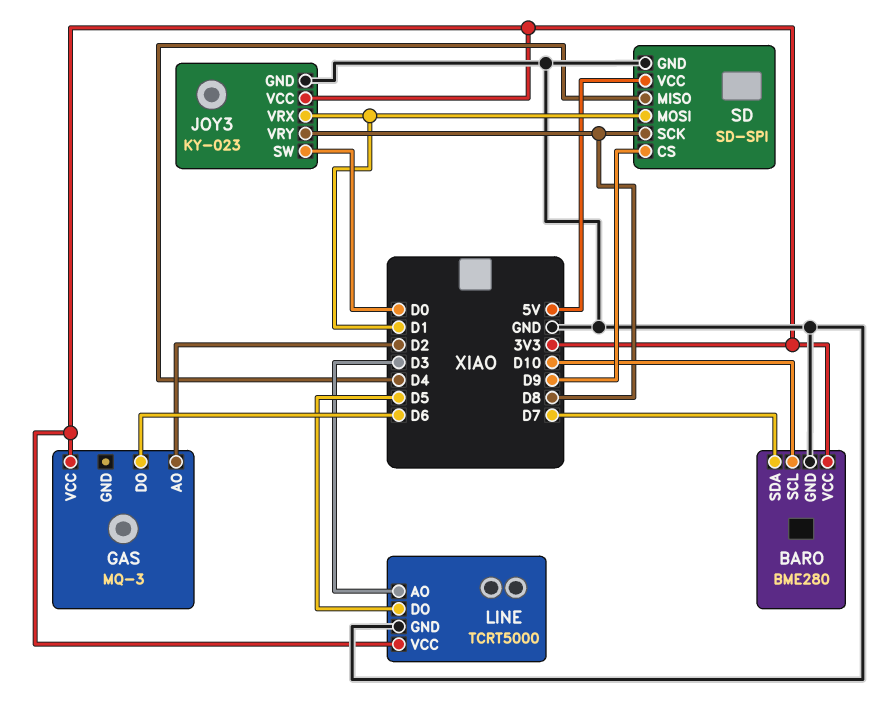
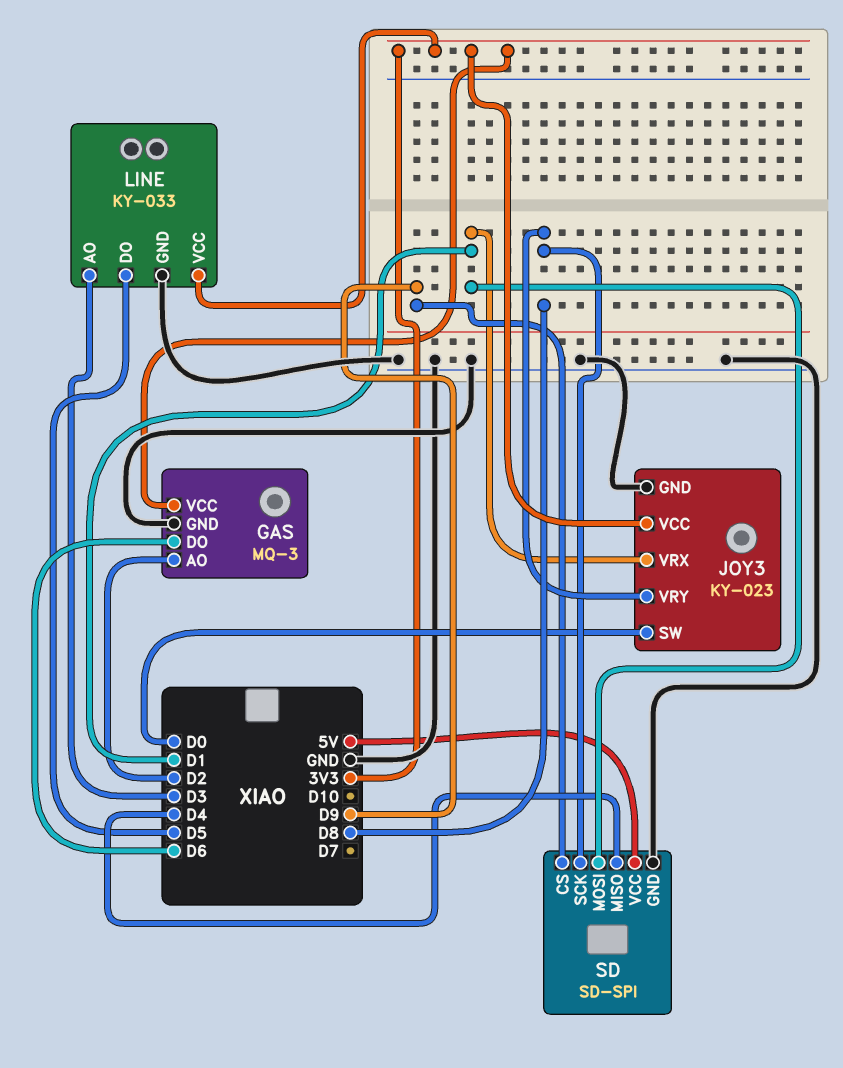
BARO: BME280 -> none
BARO pin GND: GND -> none
BARO pin SCL: D10 -> none
BARO pin SDA: D7 -> none
BARO pin VCC: 3V3 -> none
GAS pin GND: none -> GND
LINE: TCRT5000 -> KY-033

